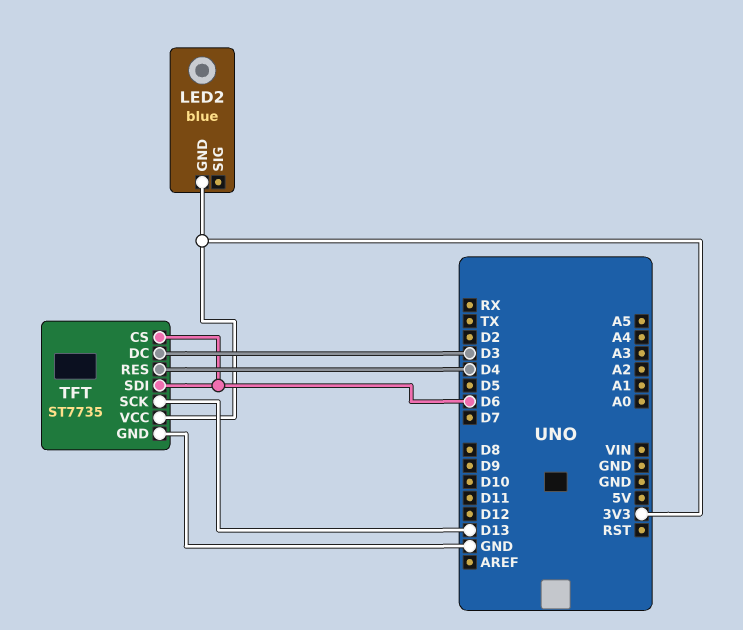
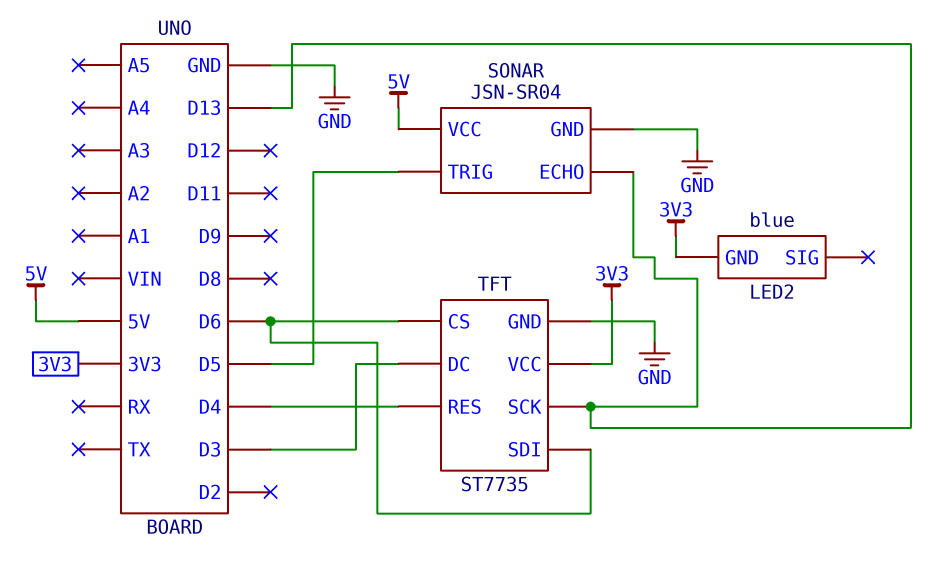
SONAR: none -> JSN-SR04
SONAR pin ECHO: none -> D13
SONAR pin GND: none -> GND
SONAR pin TRIG: none -> D5
SONAR pin VCC: none -> 5V

